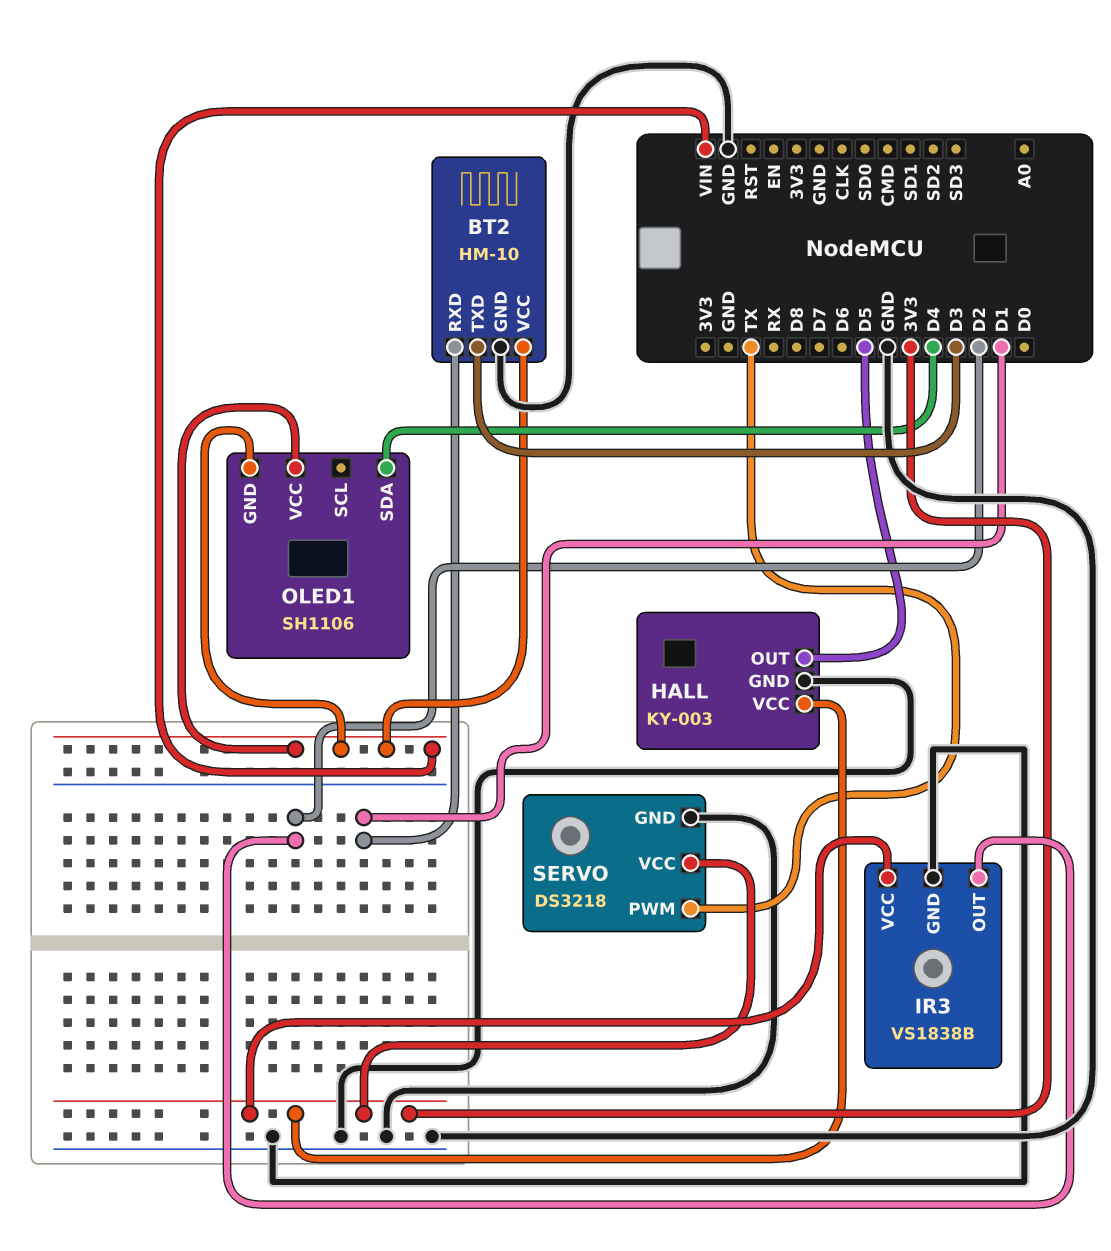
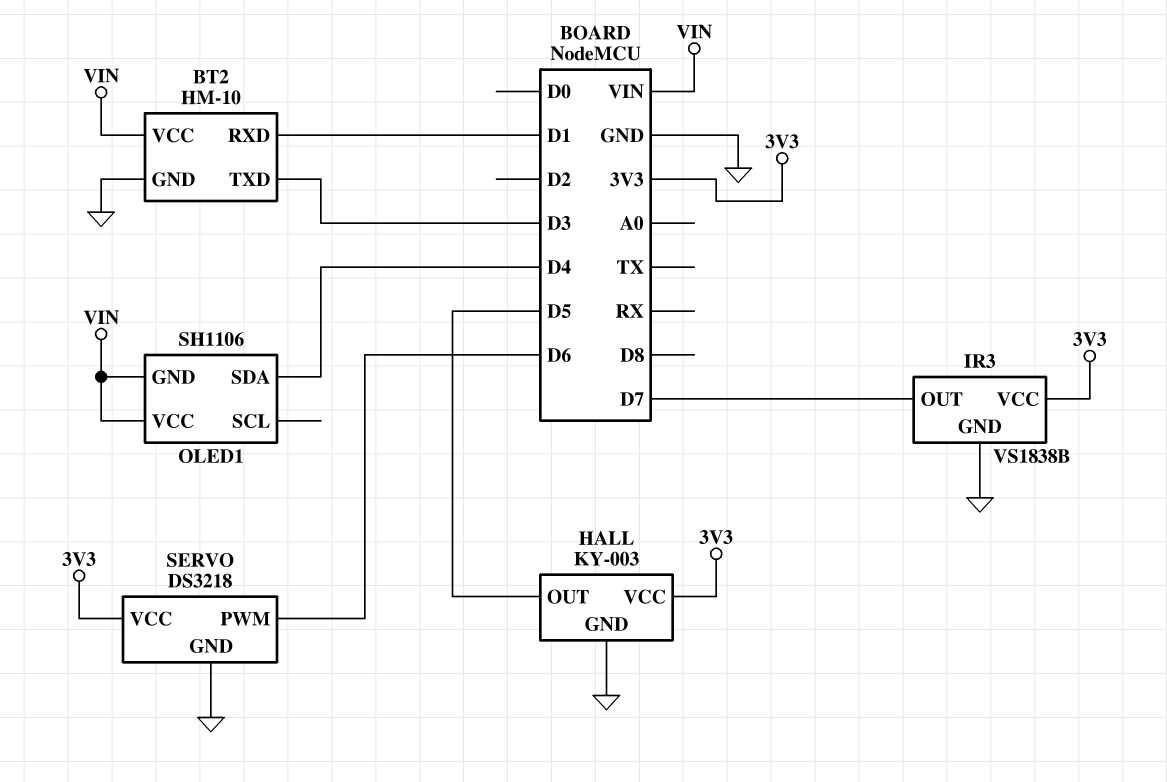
IR3 pin OUT: D2 -> D7
SERVO pin PWM: TX -> D6

